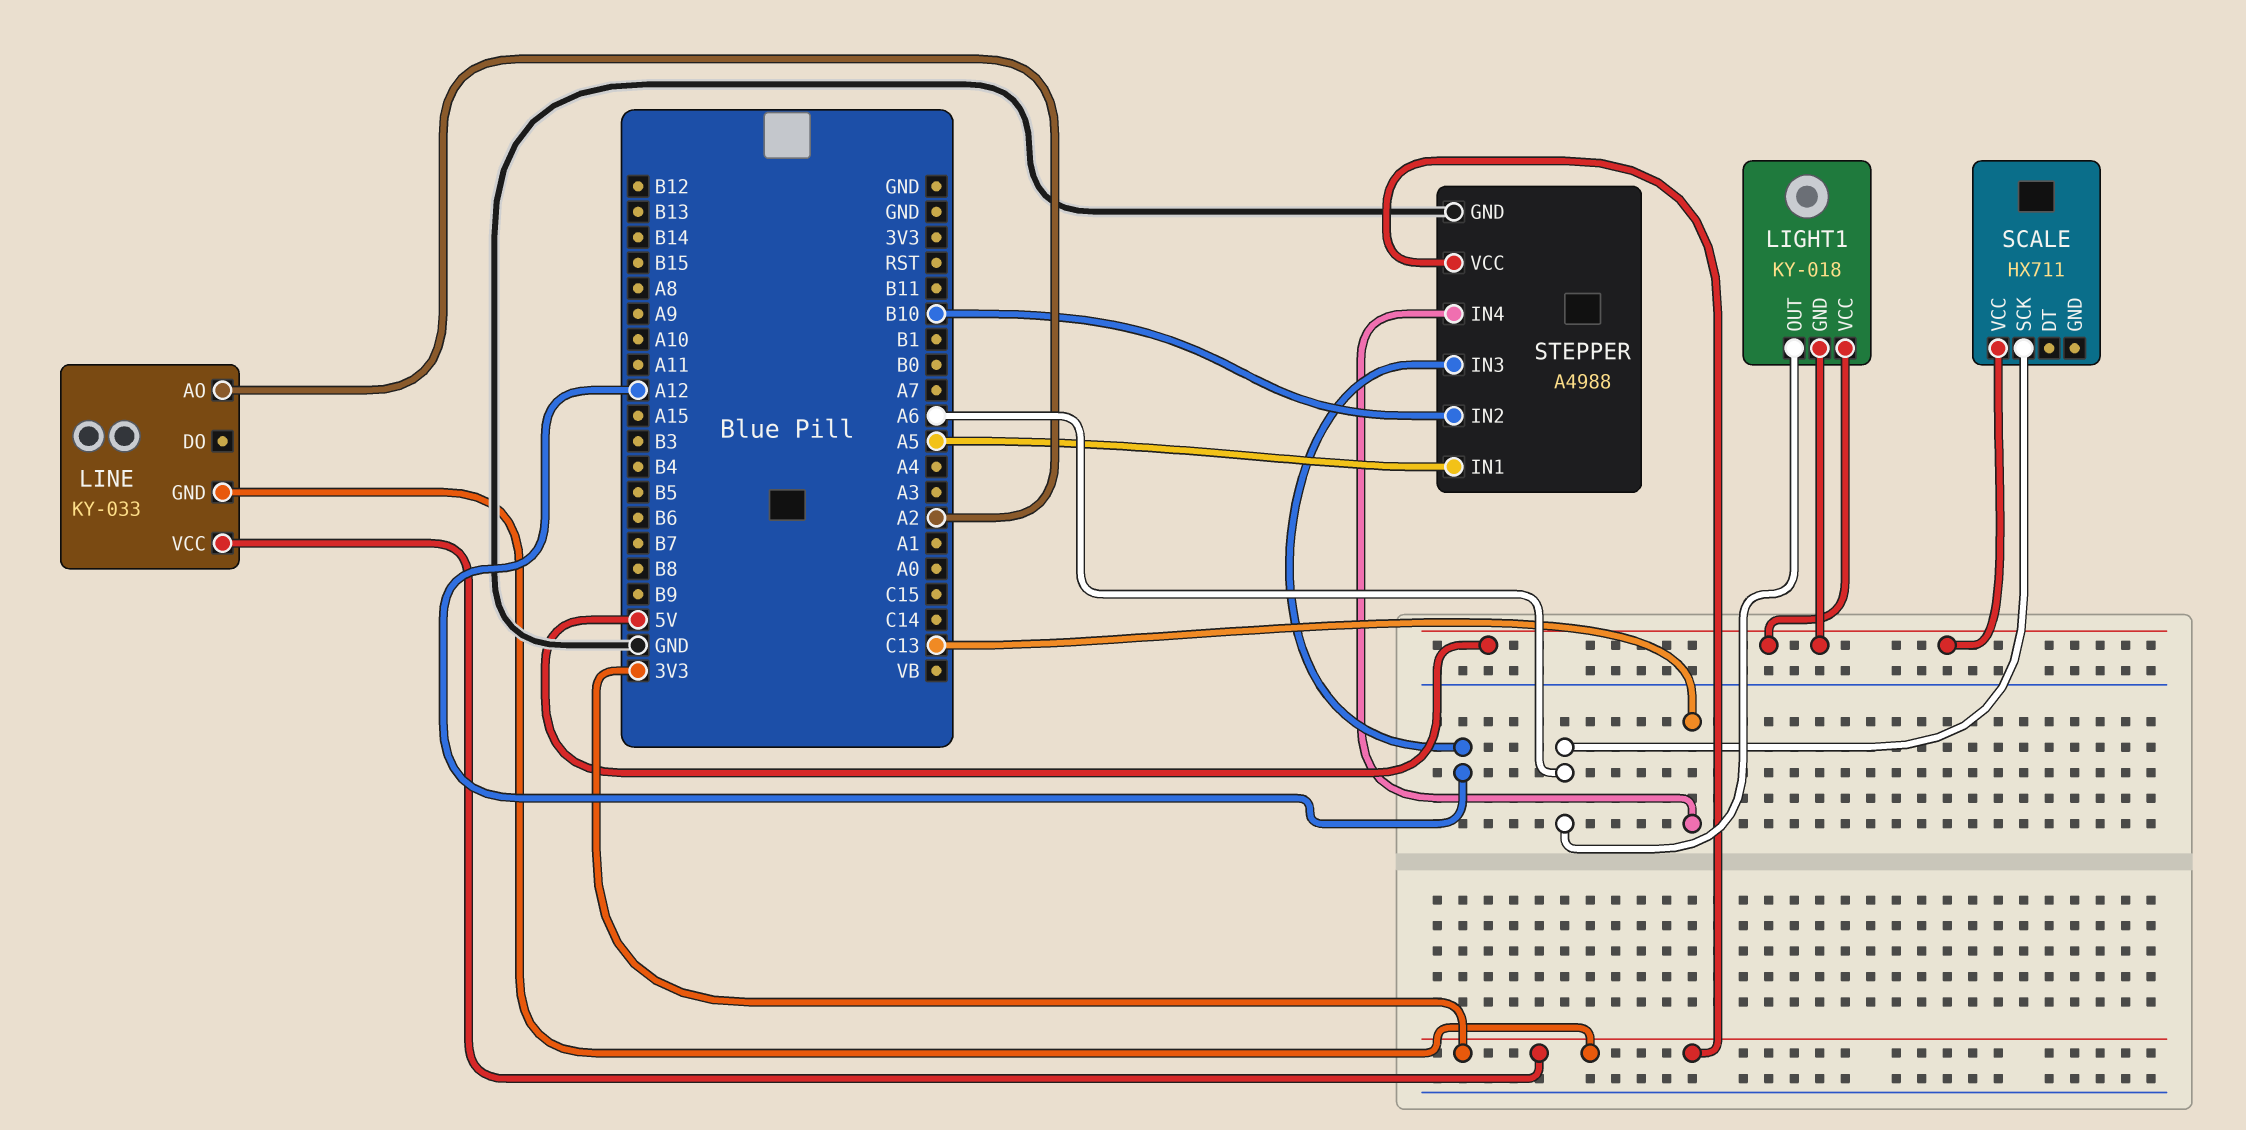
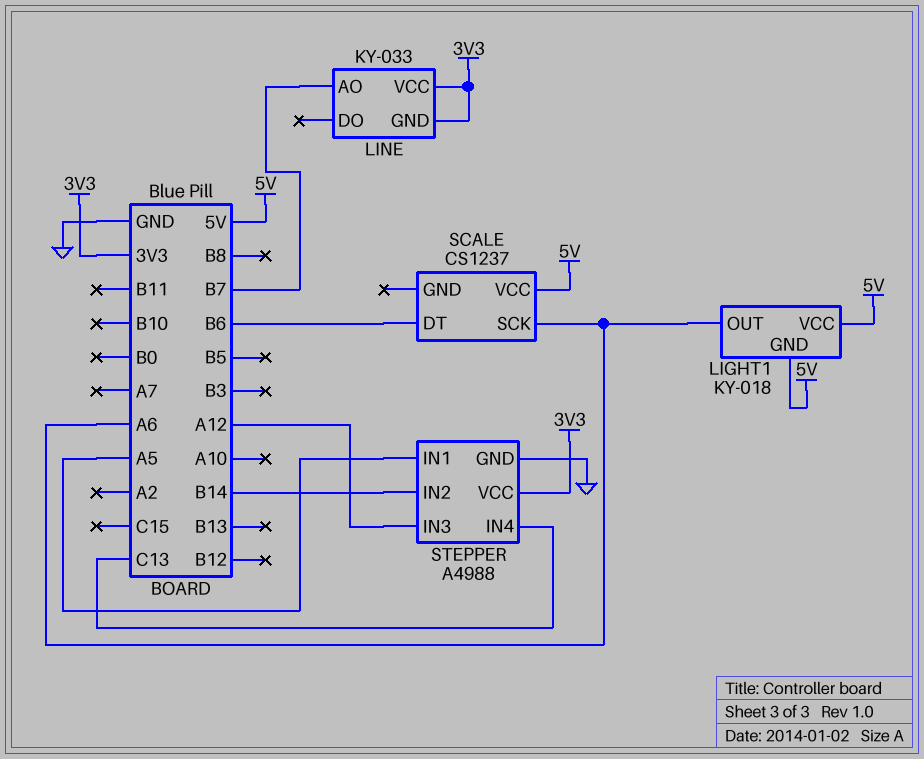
LINE pin AO: A2 -> B7
SCALE: HX711 -> CS1237
SCALE pin DT: none -> B6
STEPPER pin IN2: B10 -> B14

